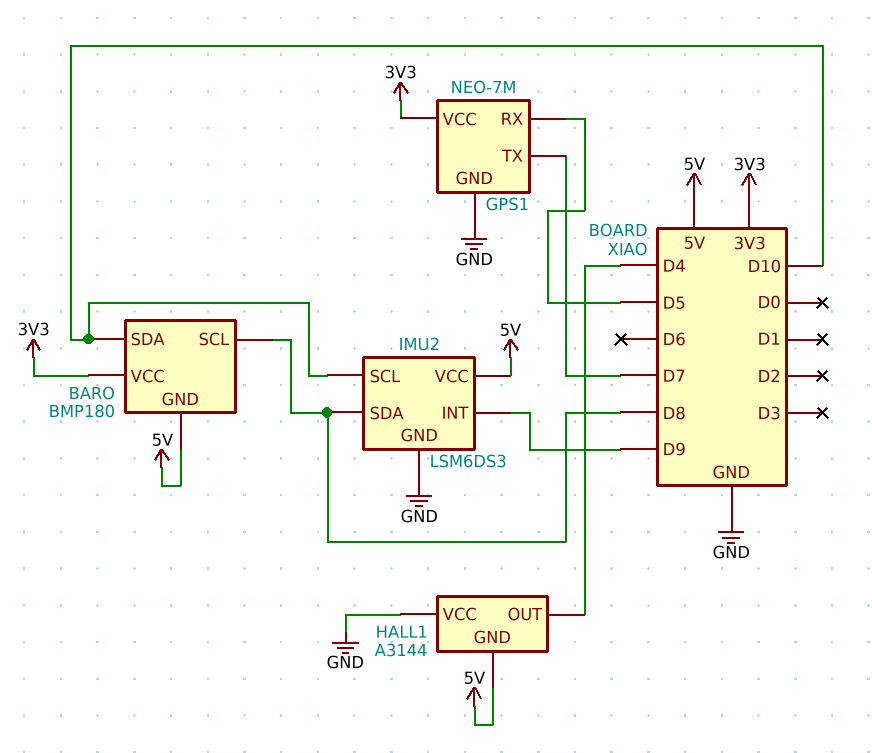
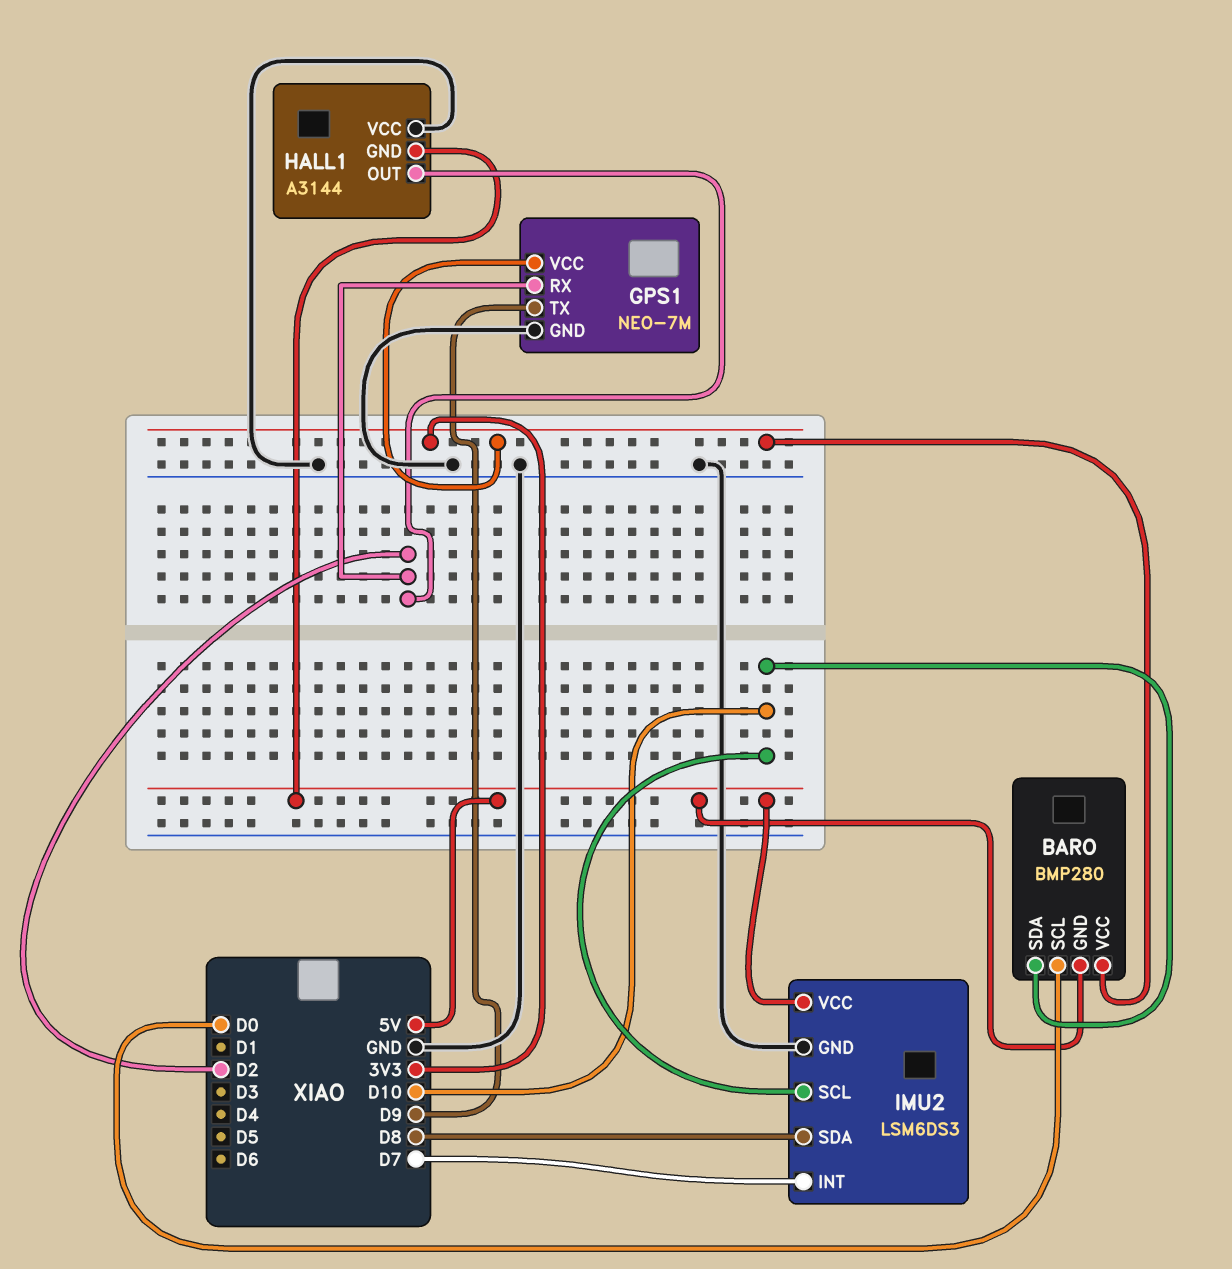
BARO: BMP180 -> BMP280
BARO pin SCL: D8 -> D0
GPS1 pin RX: D5 -> D2
GPS1 pin TX: D7 -> D9
HALL1 pin OUT: D4 -> D2
IMU2 pin INT: D9 -> D7

